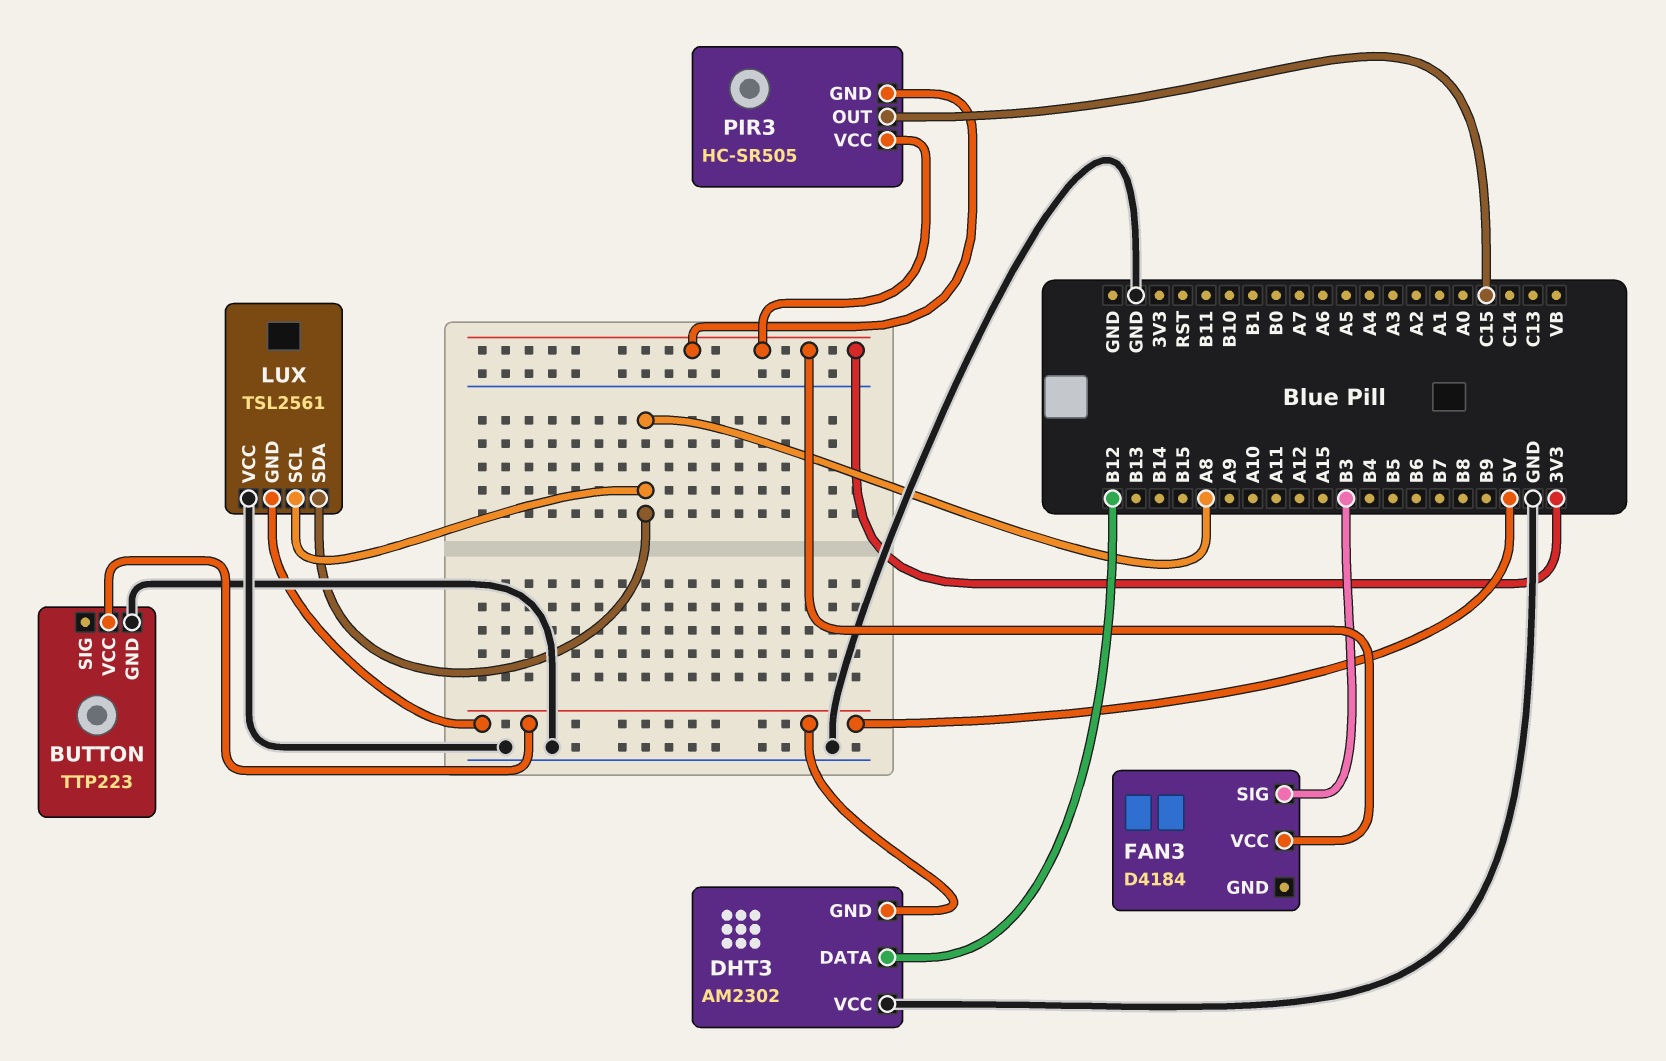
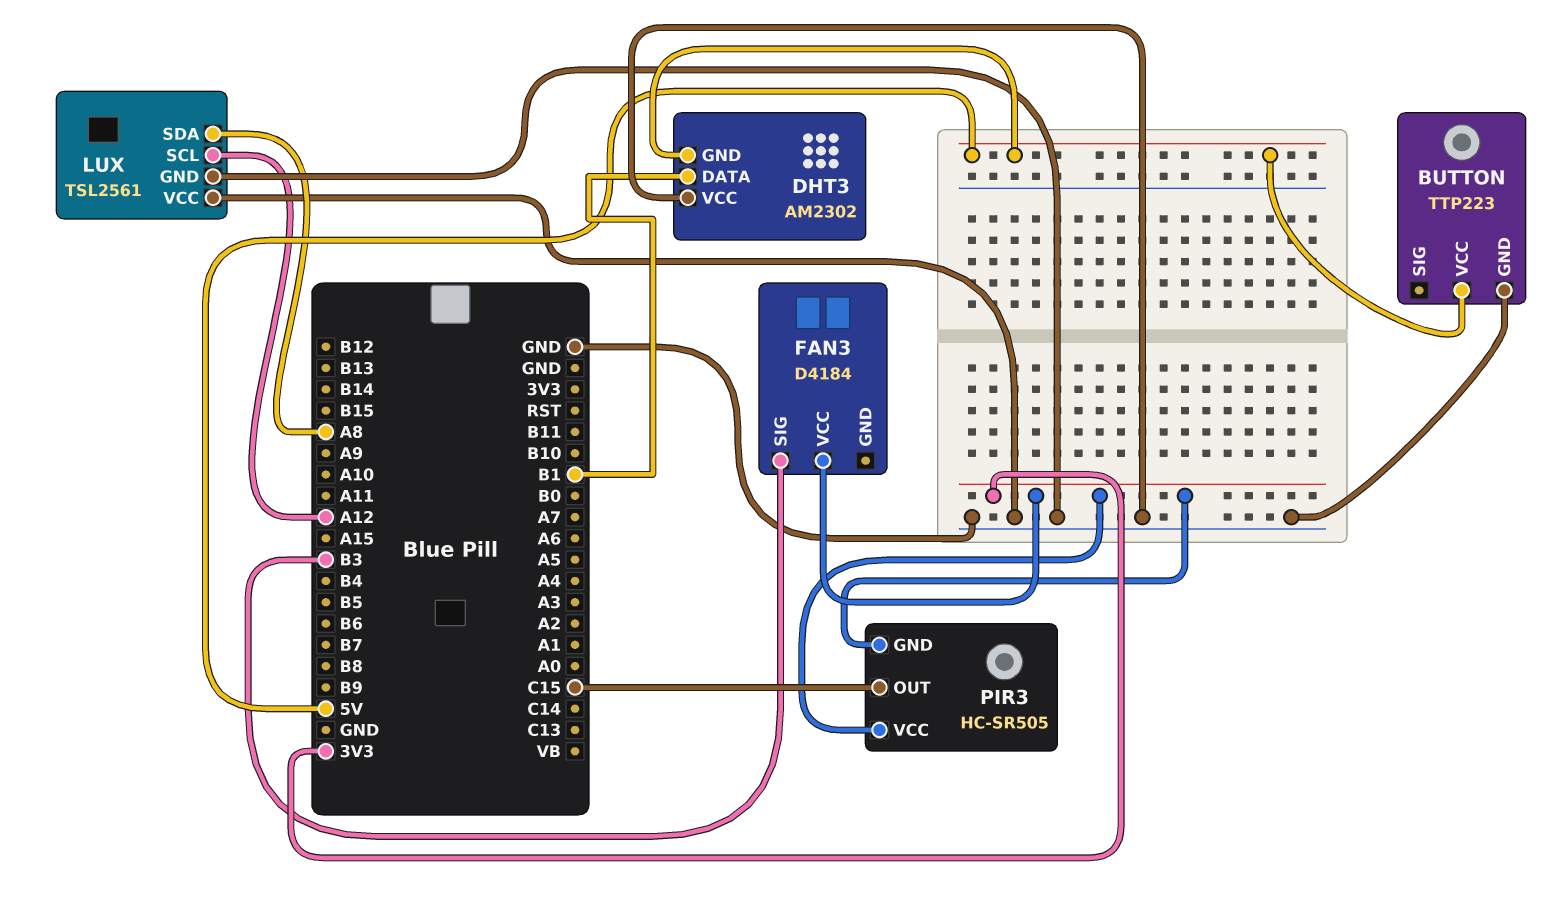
DHT3 pin DATA: B12 -> B1
LUX pin GND: 5V -> GND
LUX pin SCL: A8 -> A12

